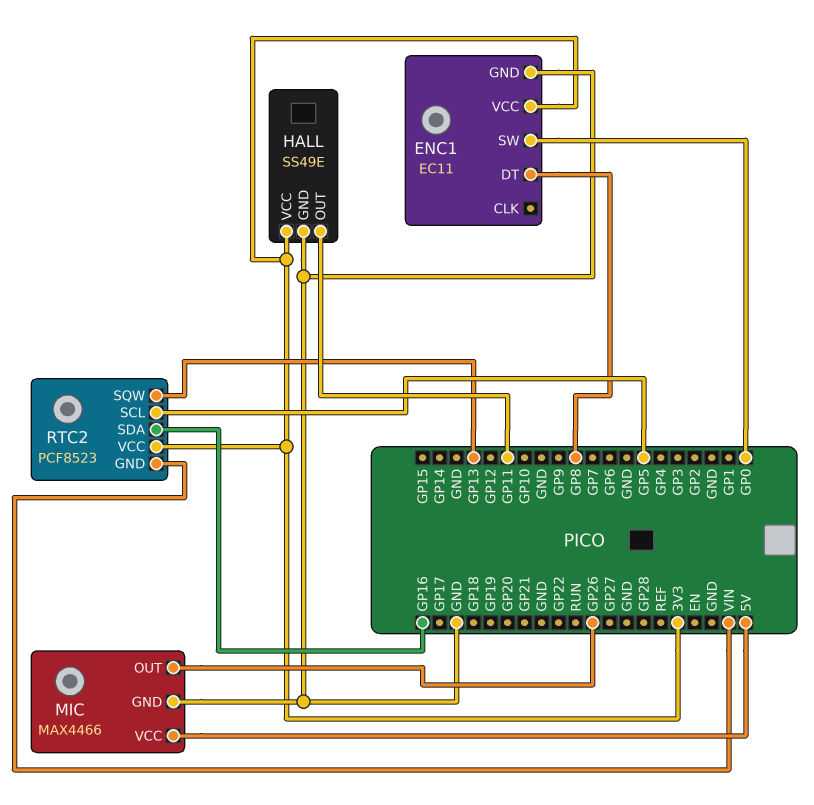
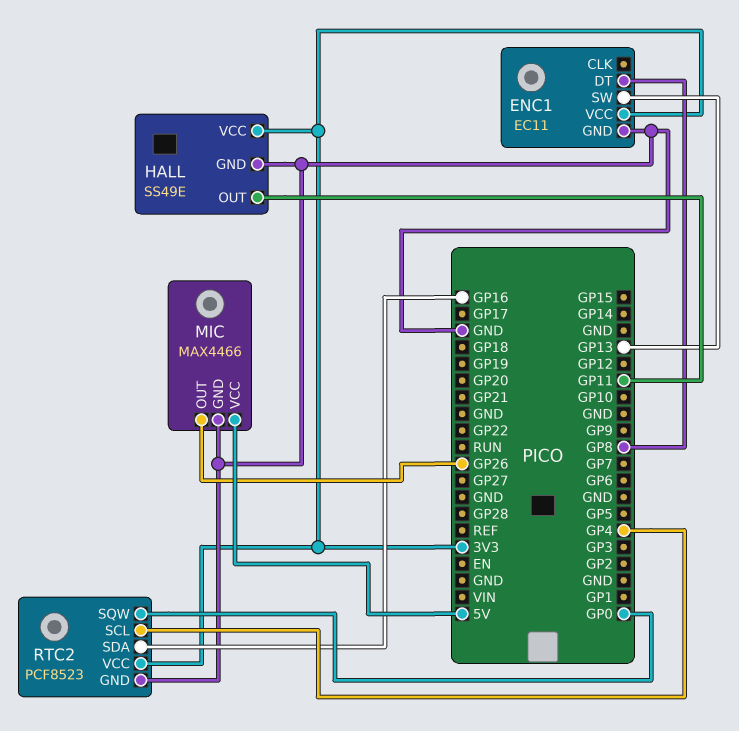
ENC1 pin SW: GP0 -> GP13
RTC2 pin GND: VIN -> GND
RTC2 pin SCL: GP5 -> GP4
RTC2 pin SQW: GP13 -> GP0

